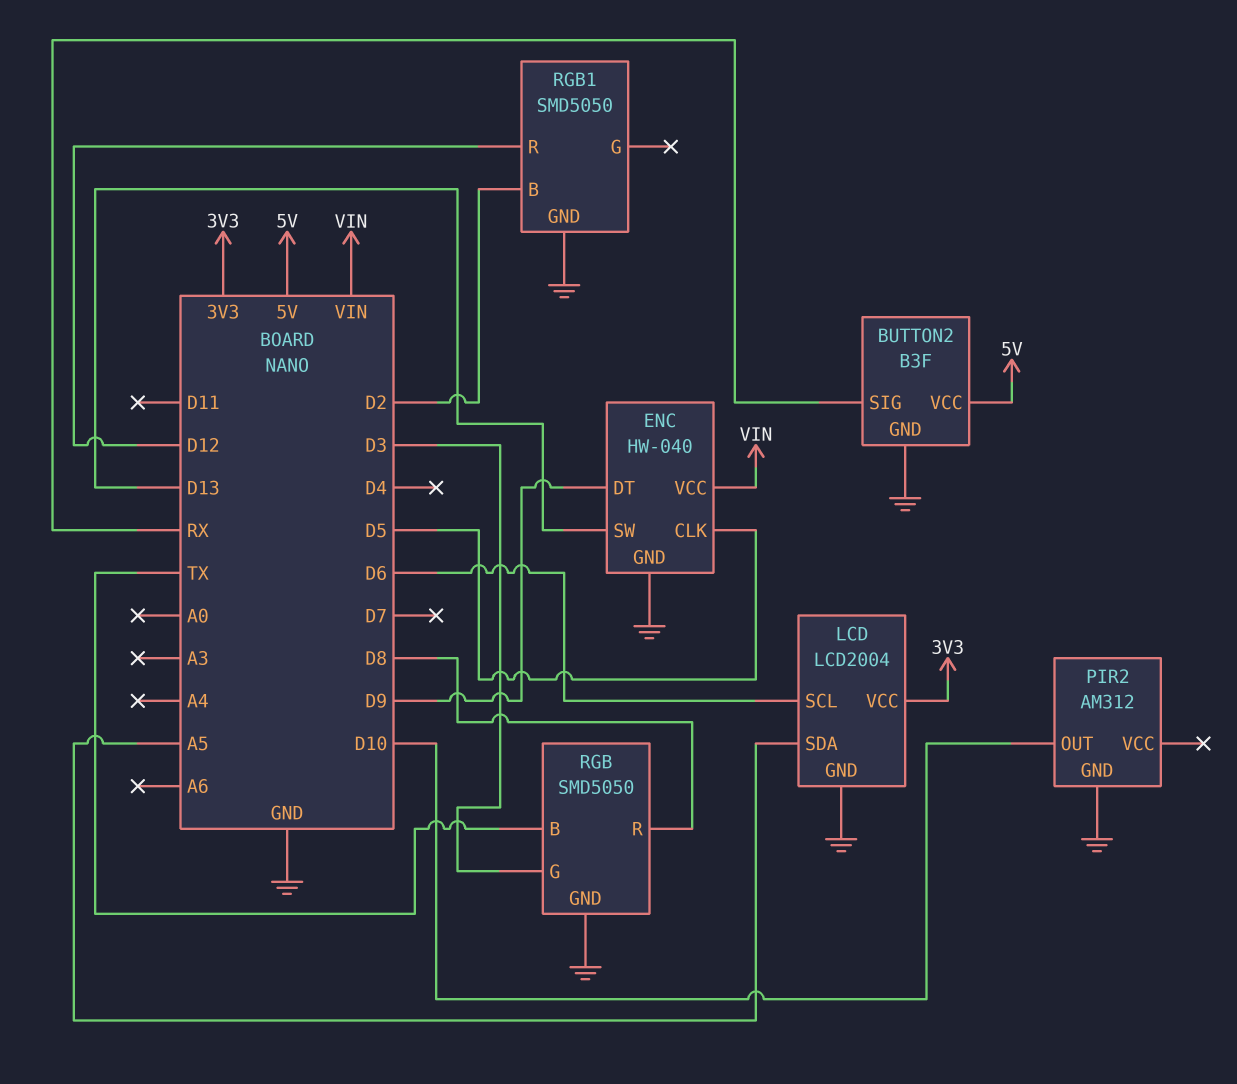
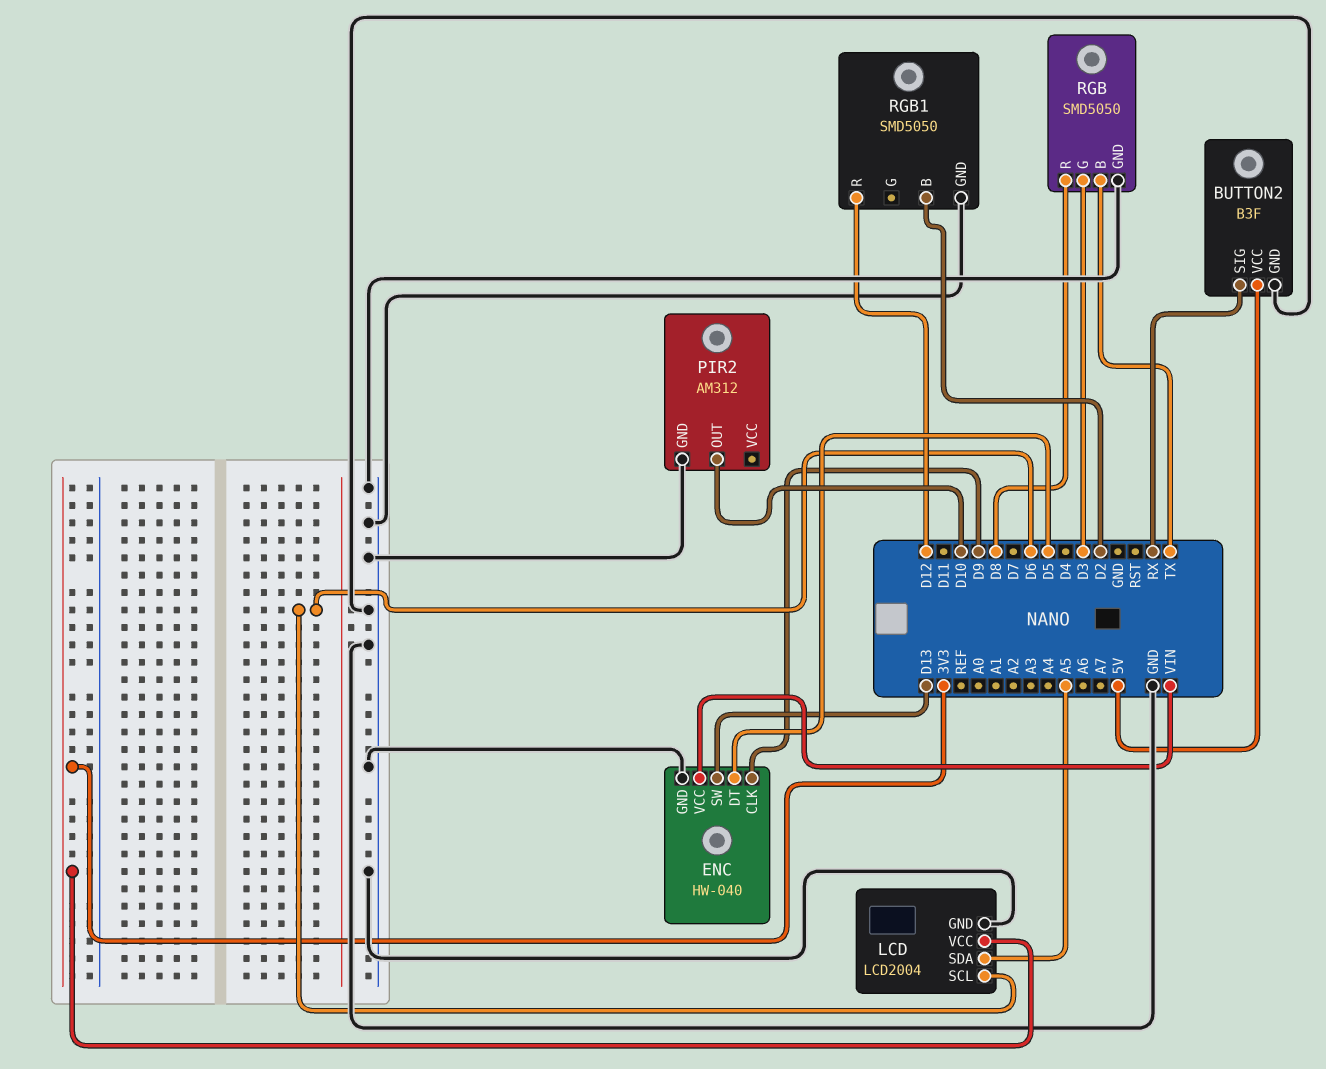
ENC pin CLK: D5 -> D9
ENC pin DT: D9 -> D5

